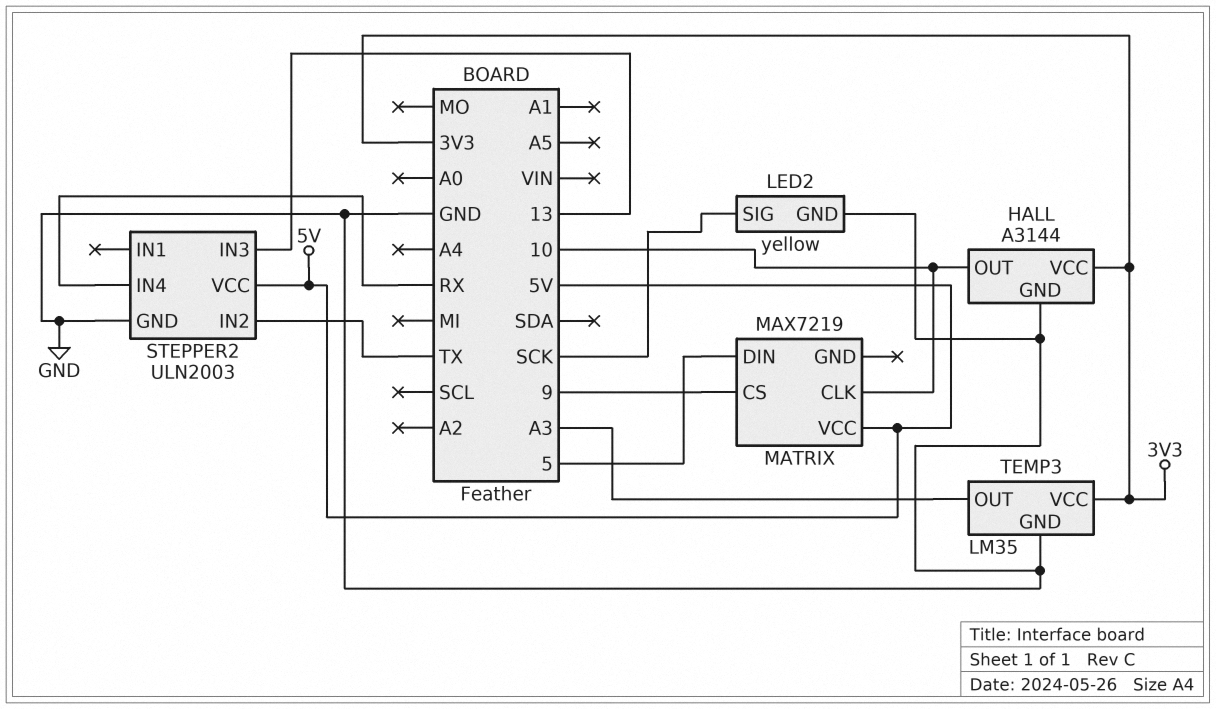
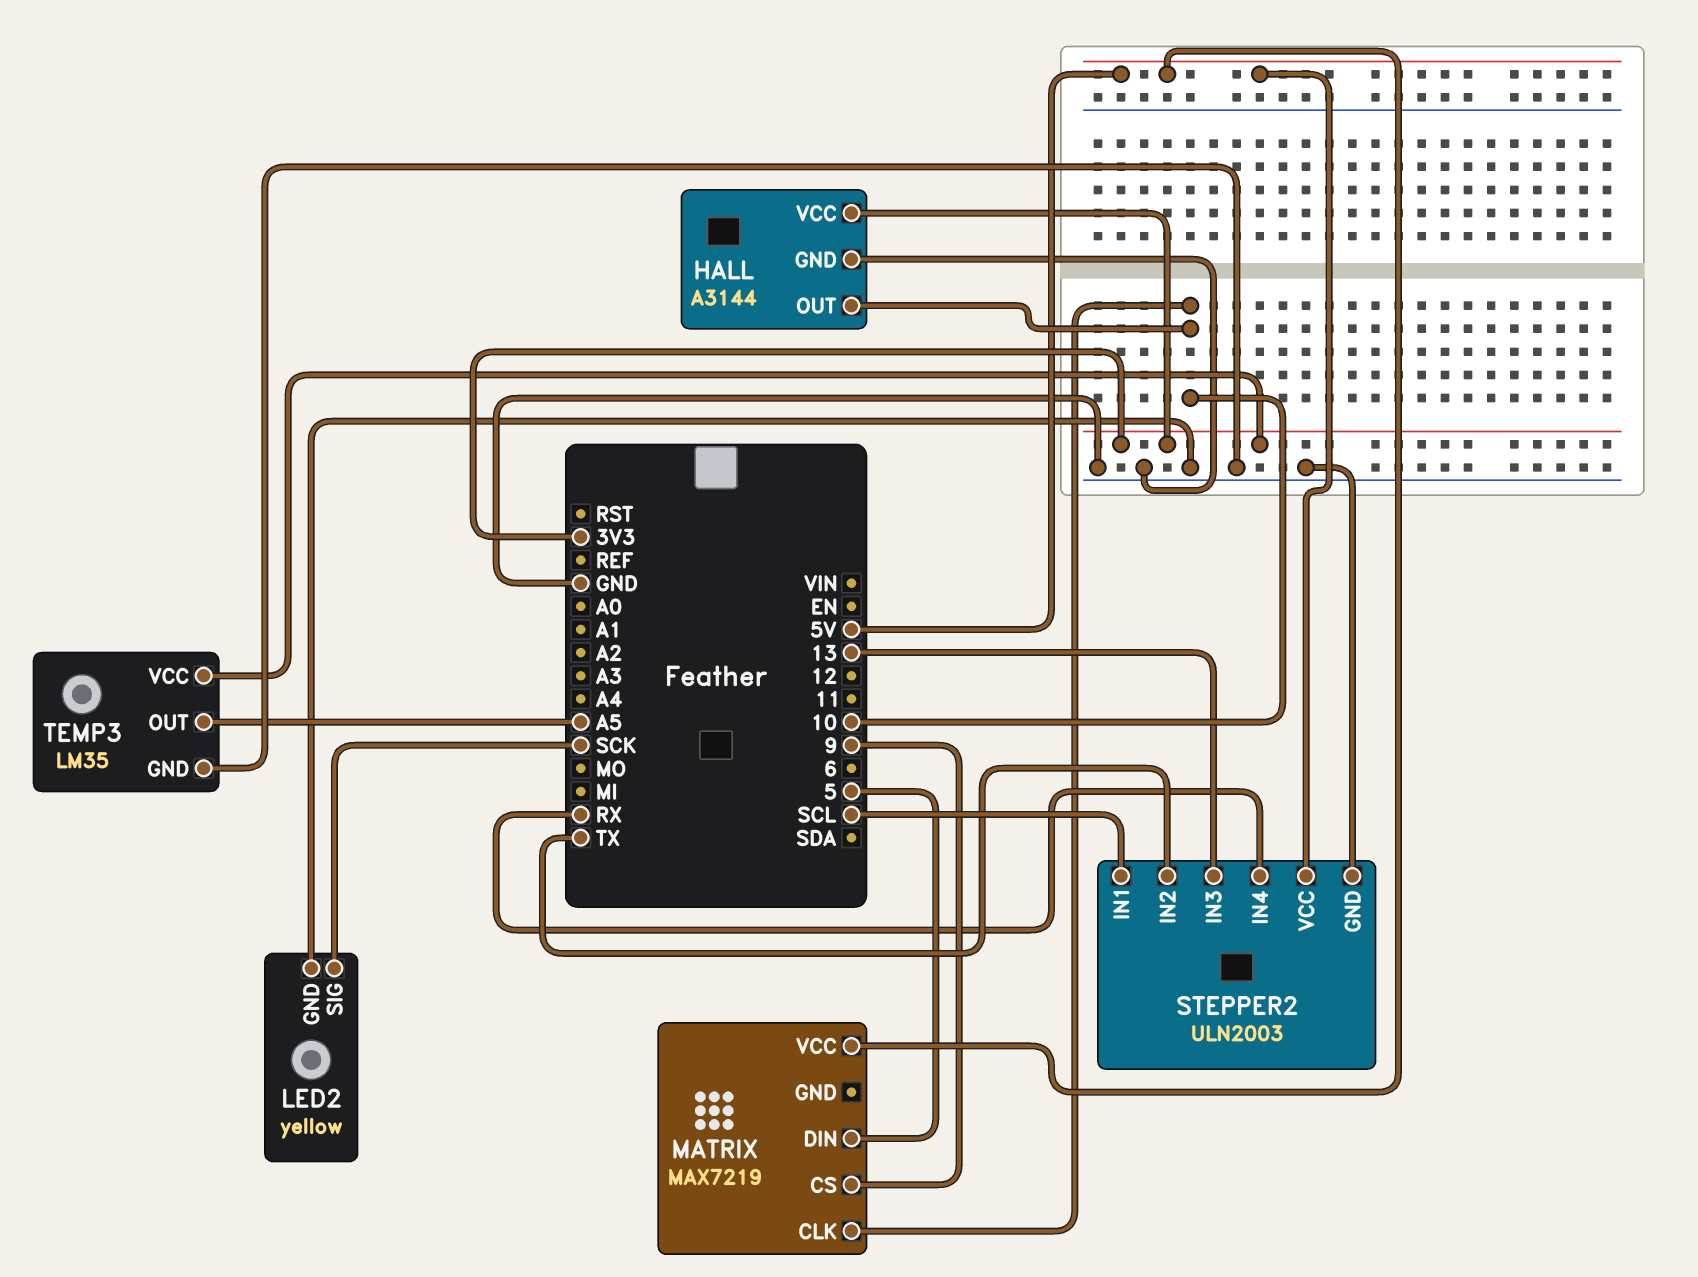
STEPPER2 pin IN1: none -> SCL
TEMP3 pin OUT: A3 -> A5

